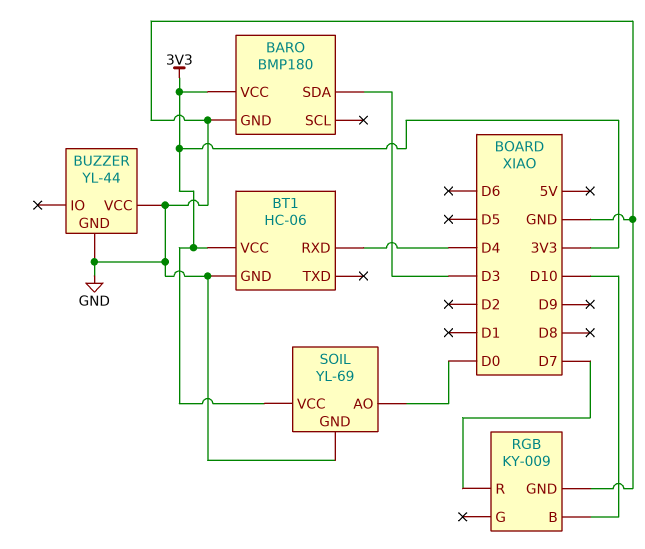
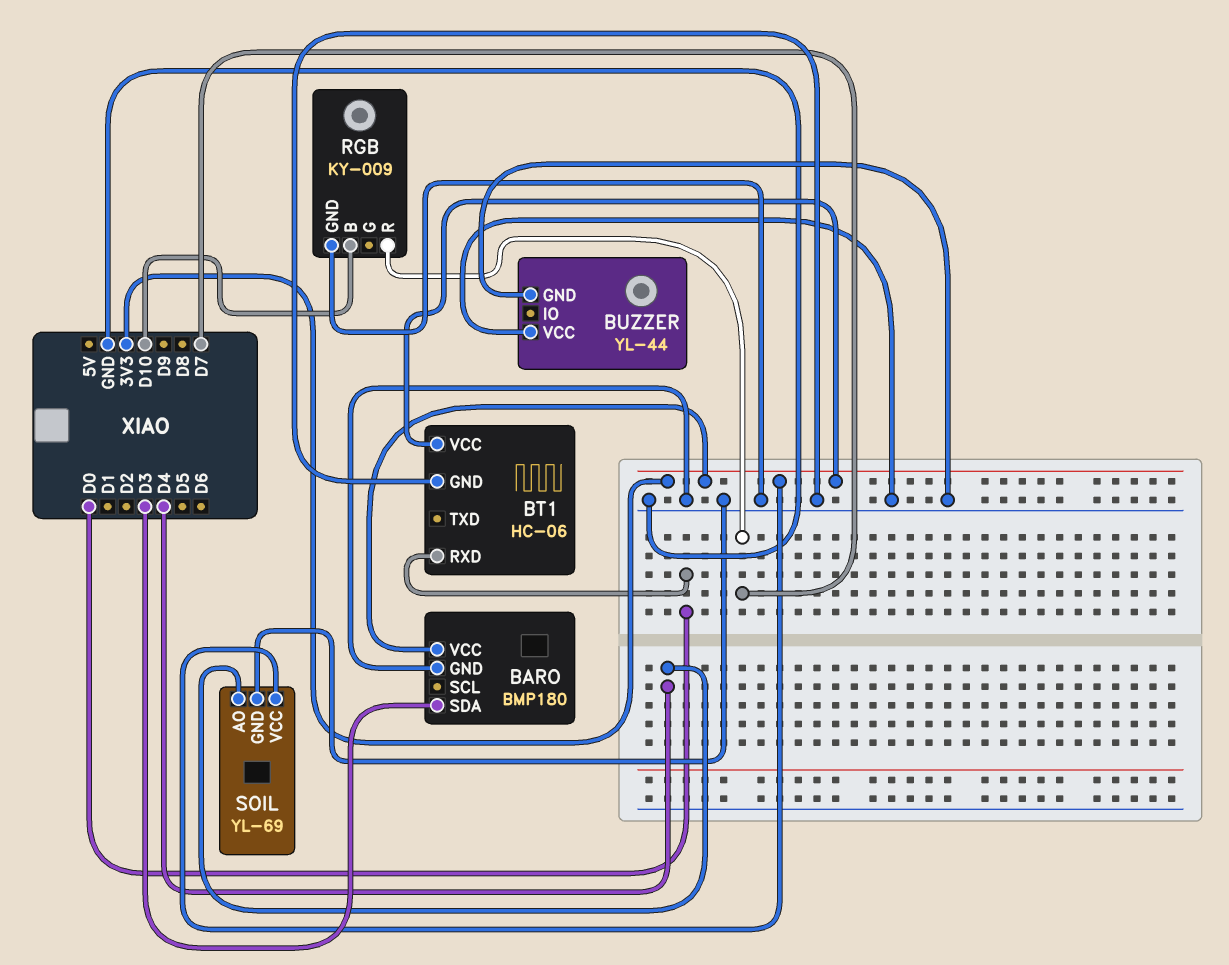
BT1 pin RXD: D4 -> D0
SOIL pin AO: D0 -> D4

